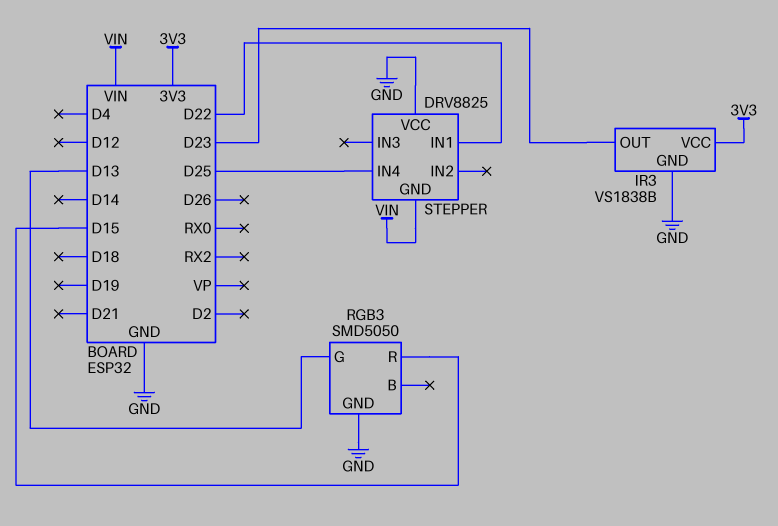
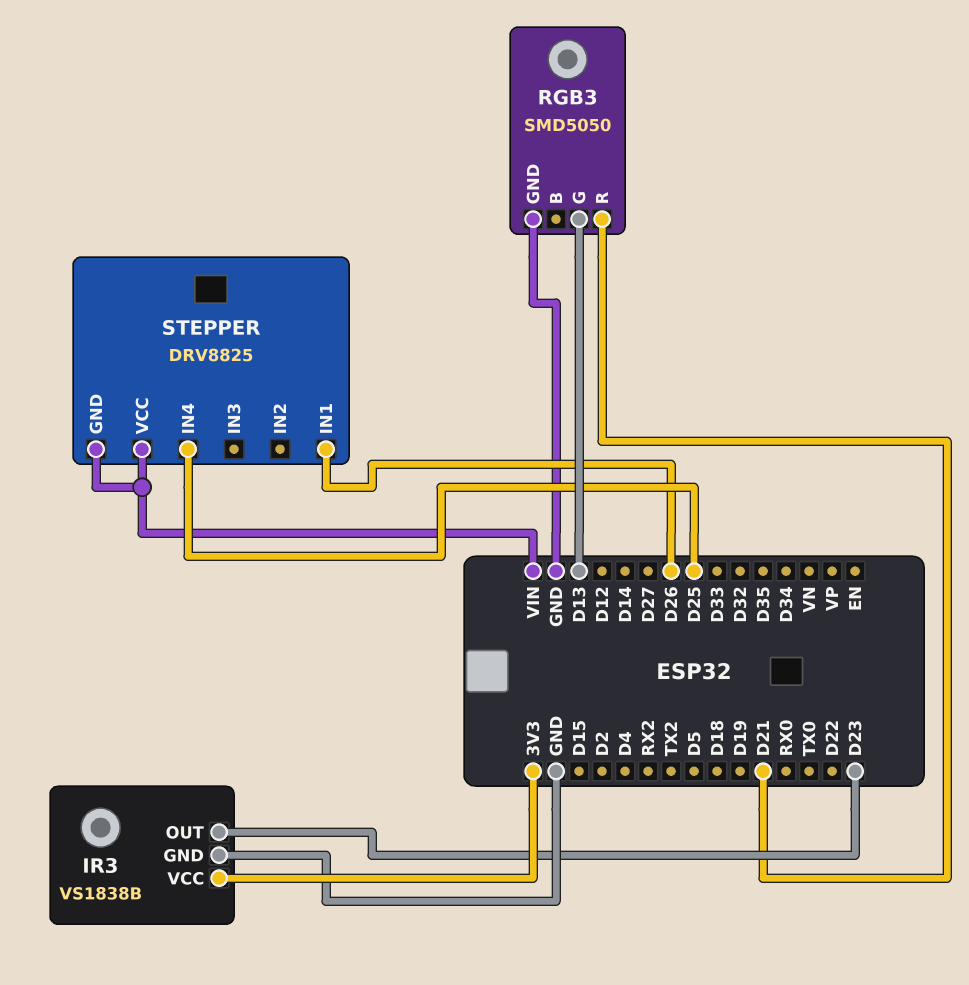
RGB3 pin R: D15 -> D21
STEPPER pin IN1: D22 -> D26
STEPPER pin VCC: GND -> VIN

